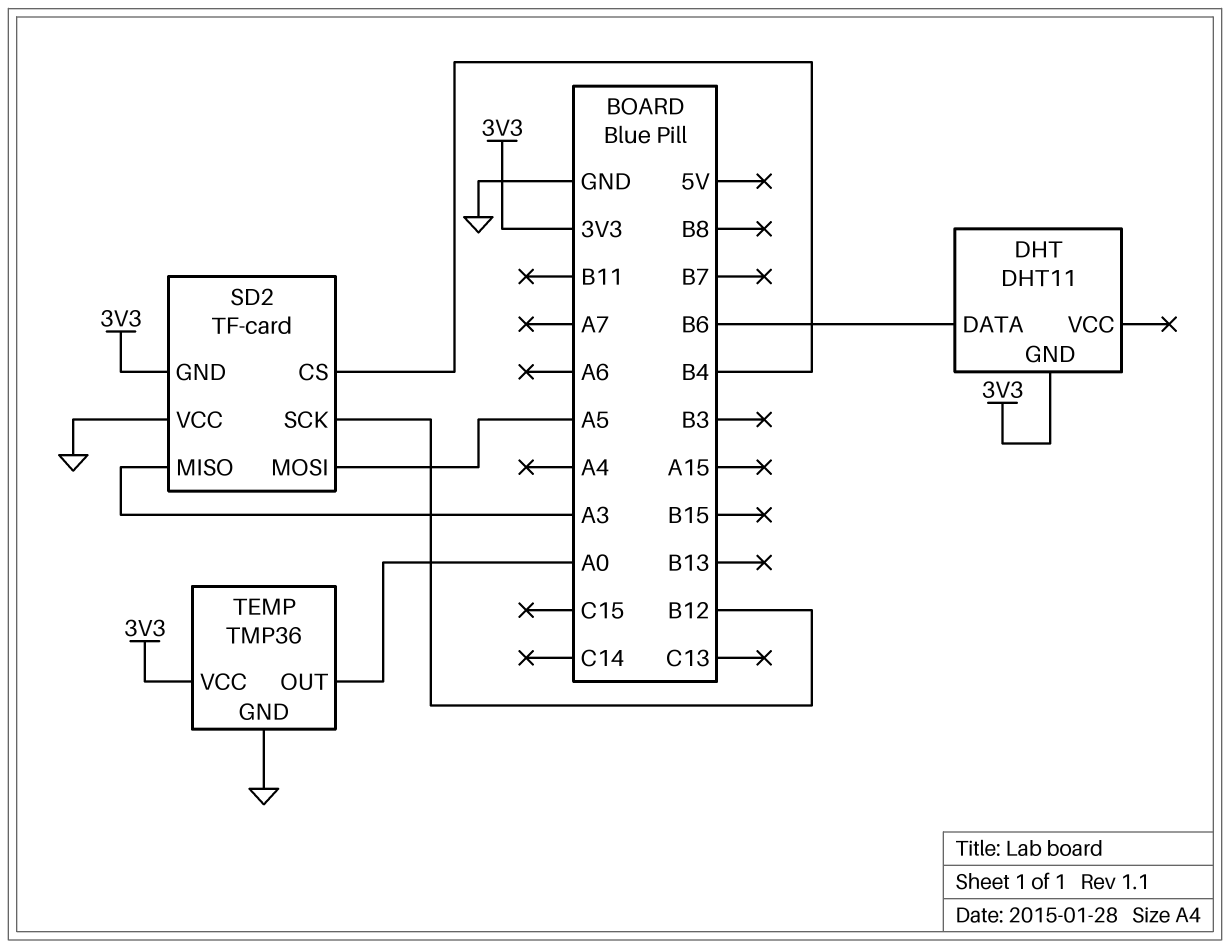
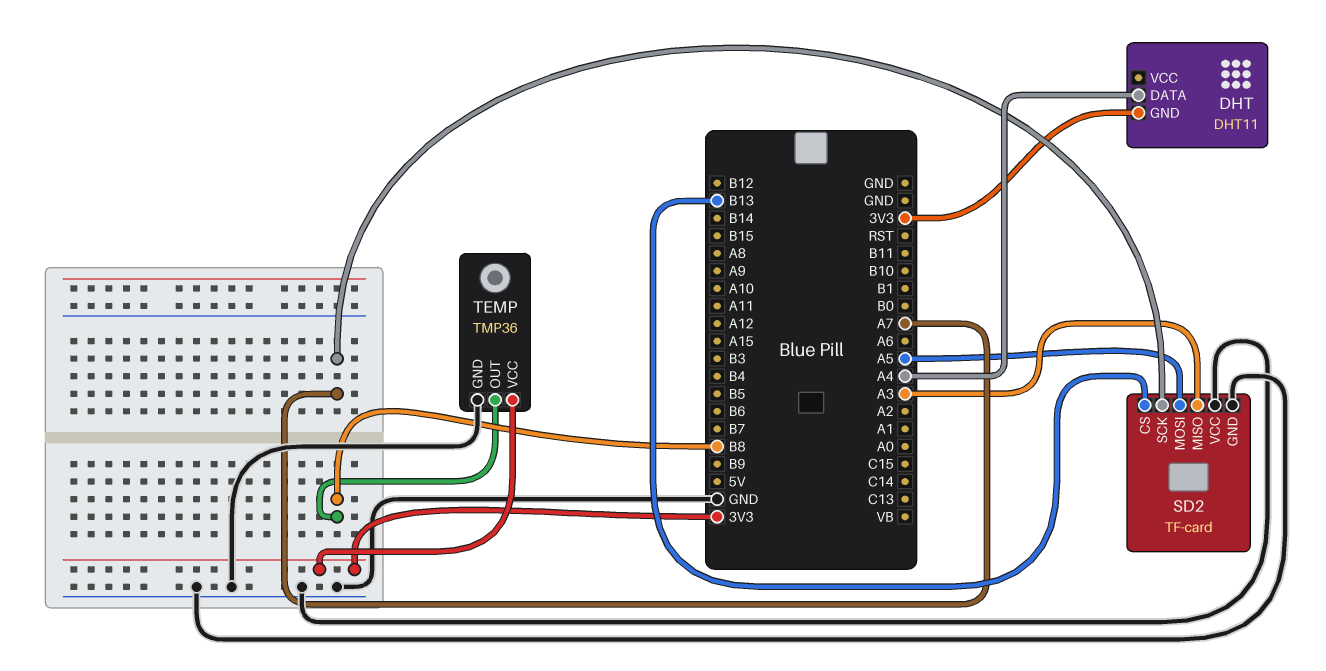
DHT pin DATA: B6 -> A4
SD2 pin CS: B4 -> B13
SD2 pin GND: 3V3 -> GND
SD2 pin SCK: B12 -> A7
TEMP pin OUT: A0 -> B8

